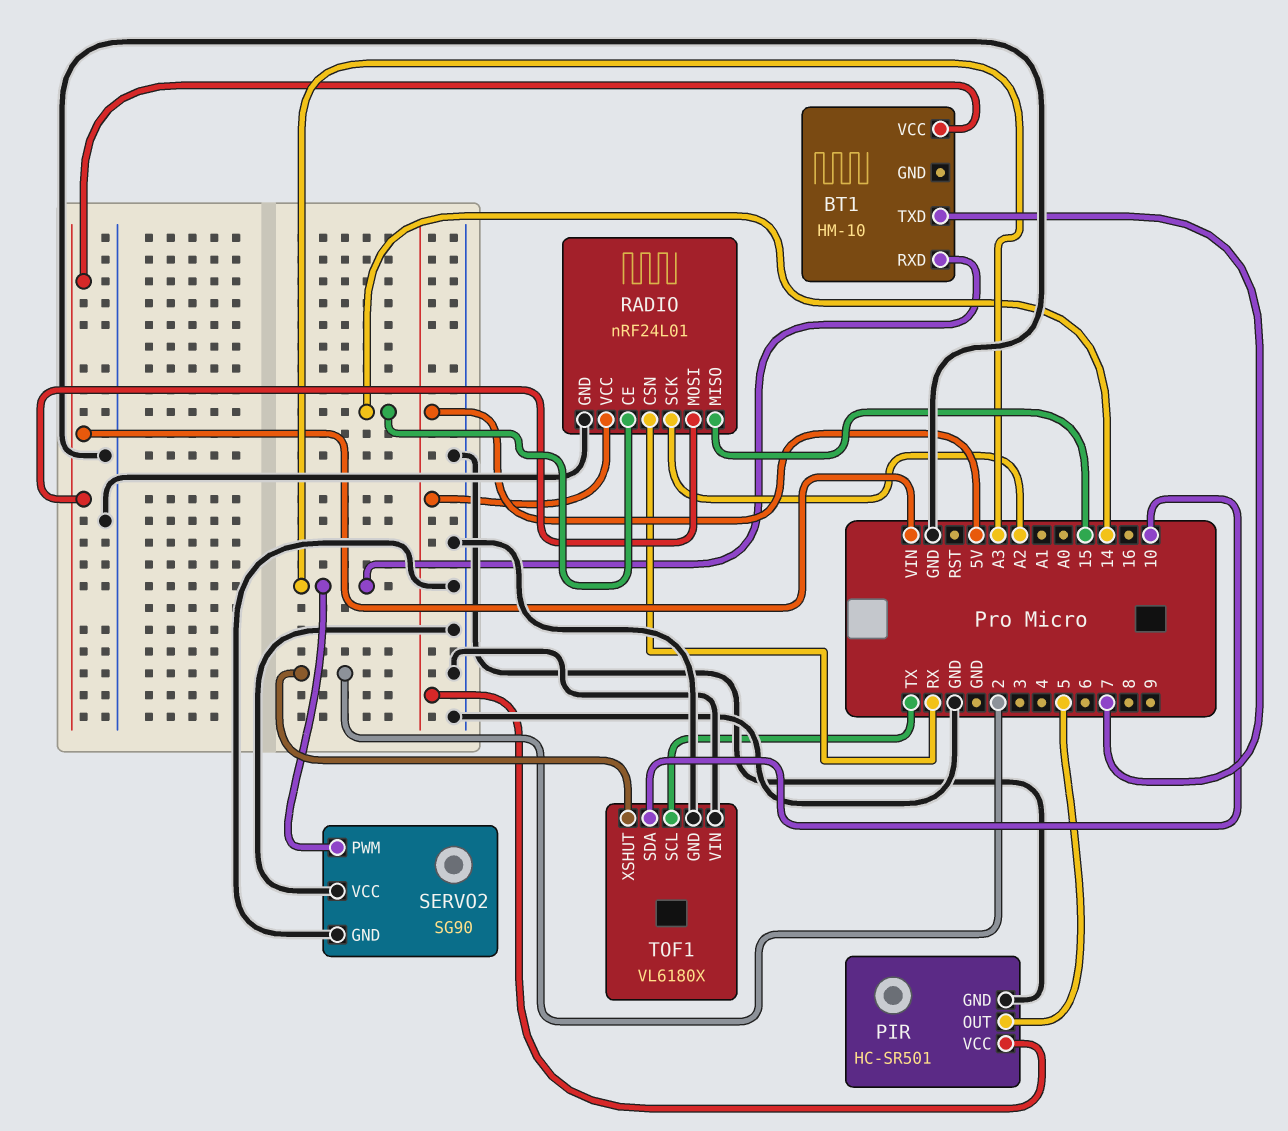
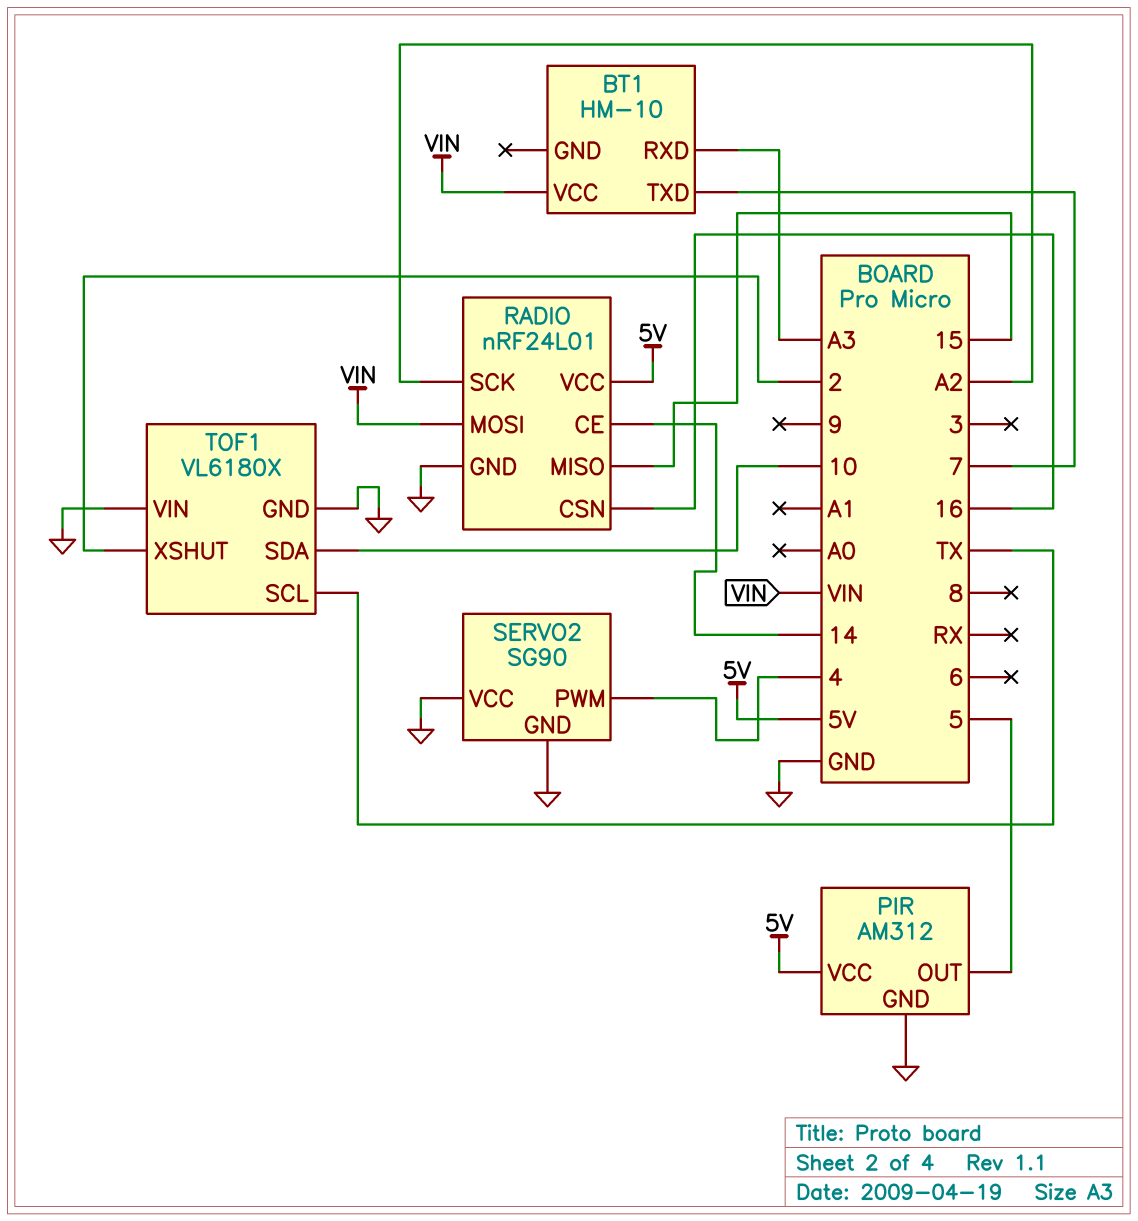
PIR: HC-SR501 -> AM312
RADIO pin CSN: RX -> 16
SERVO2 pin PWM: A3 -> 4

